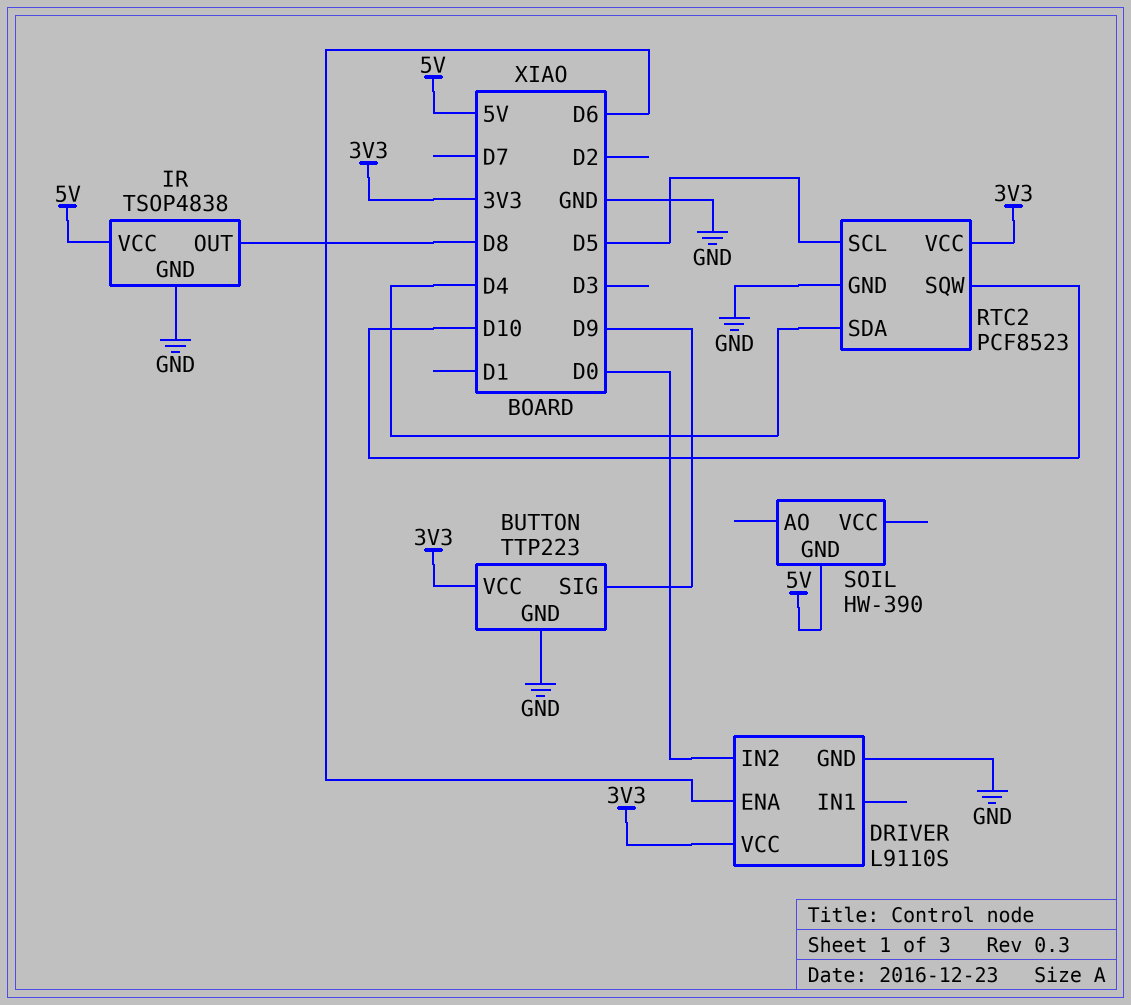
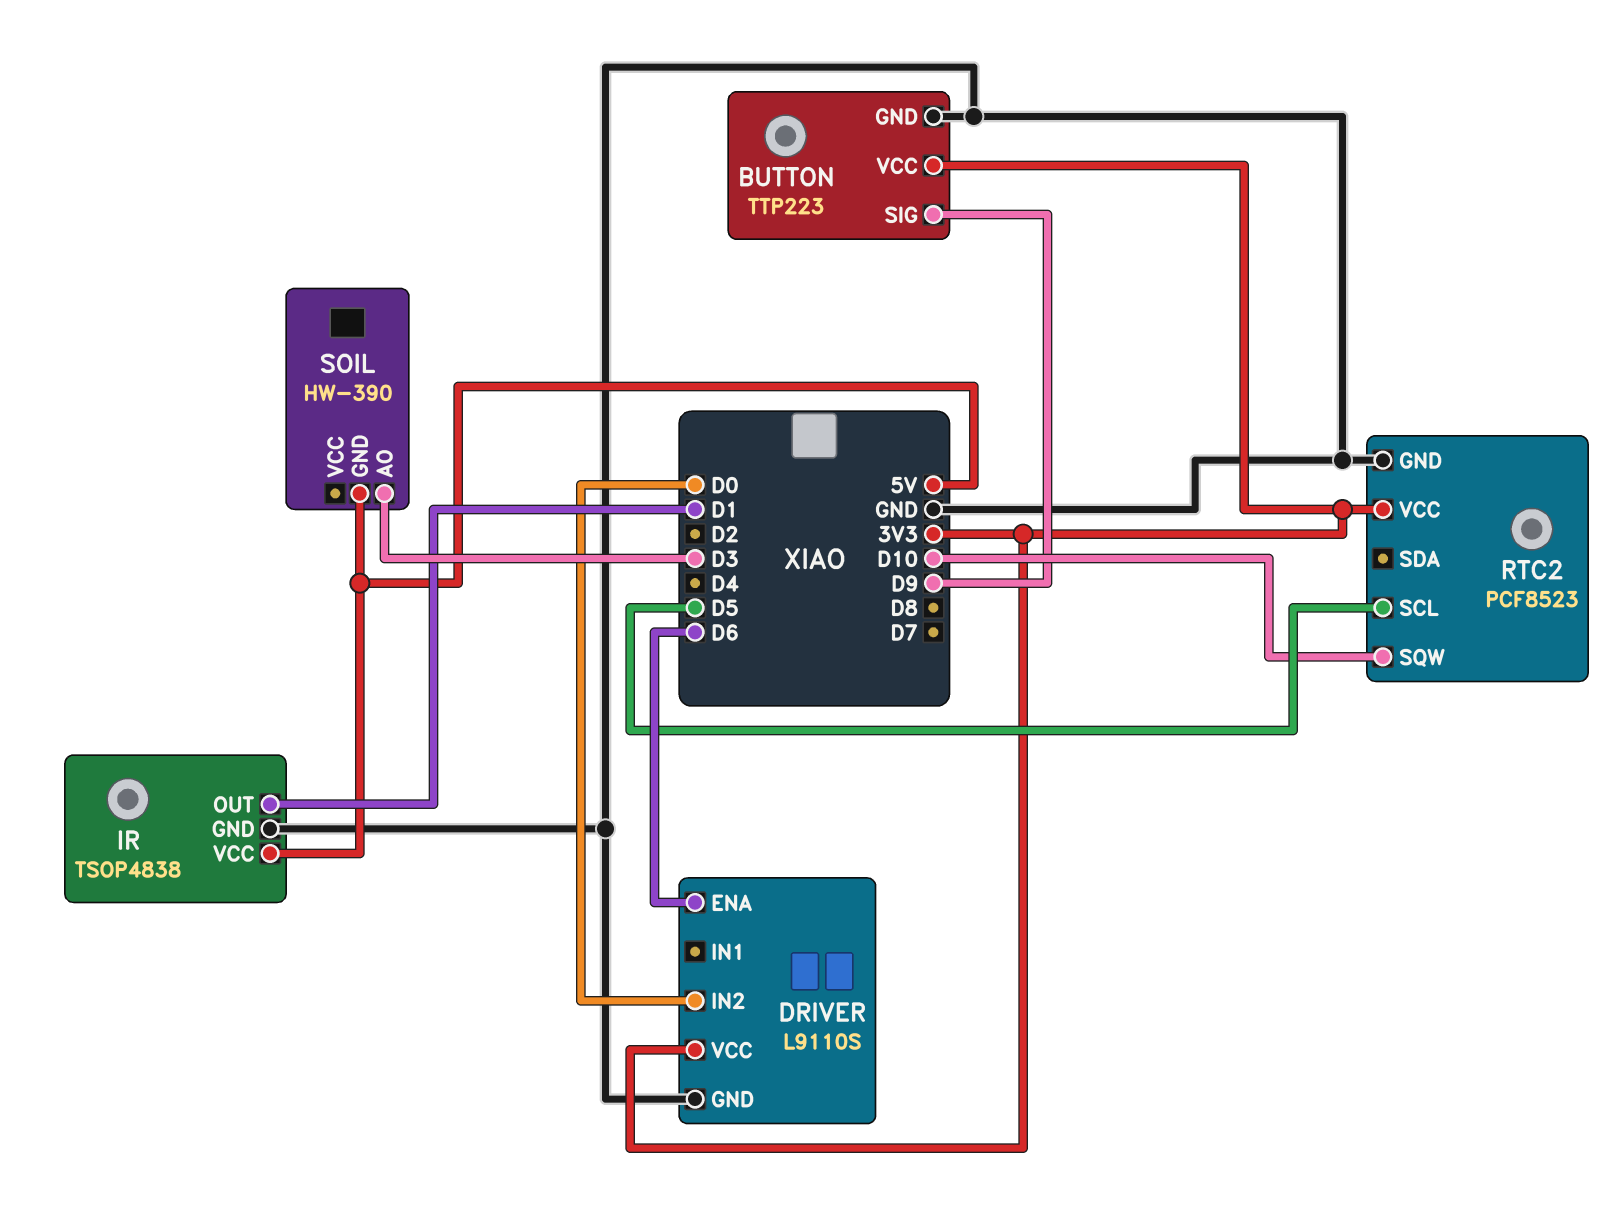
IR pin OUT: D8 -> D1
RTC2 pin SDA: D4 -> none
SOIL pin AO: none -> D3

